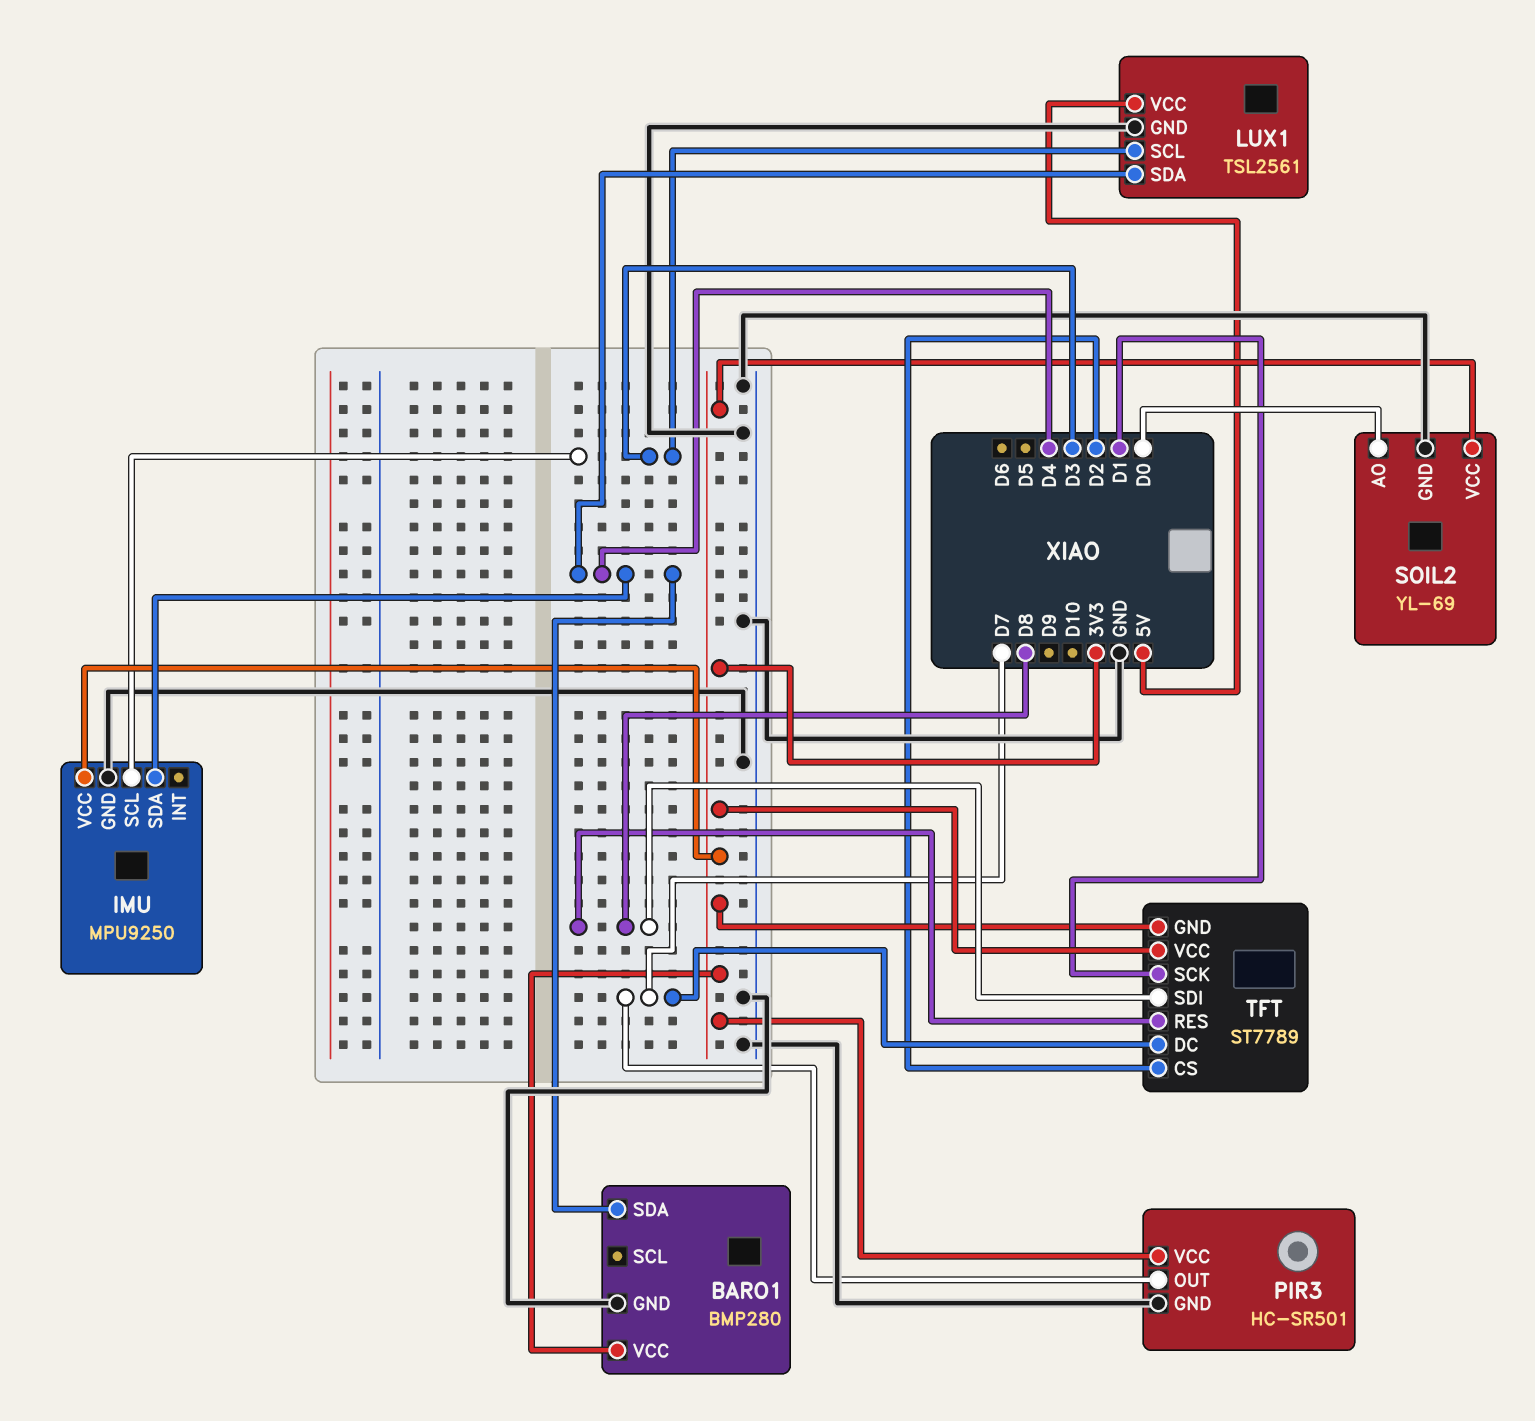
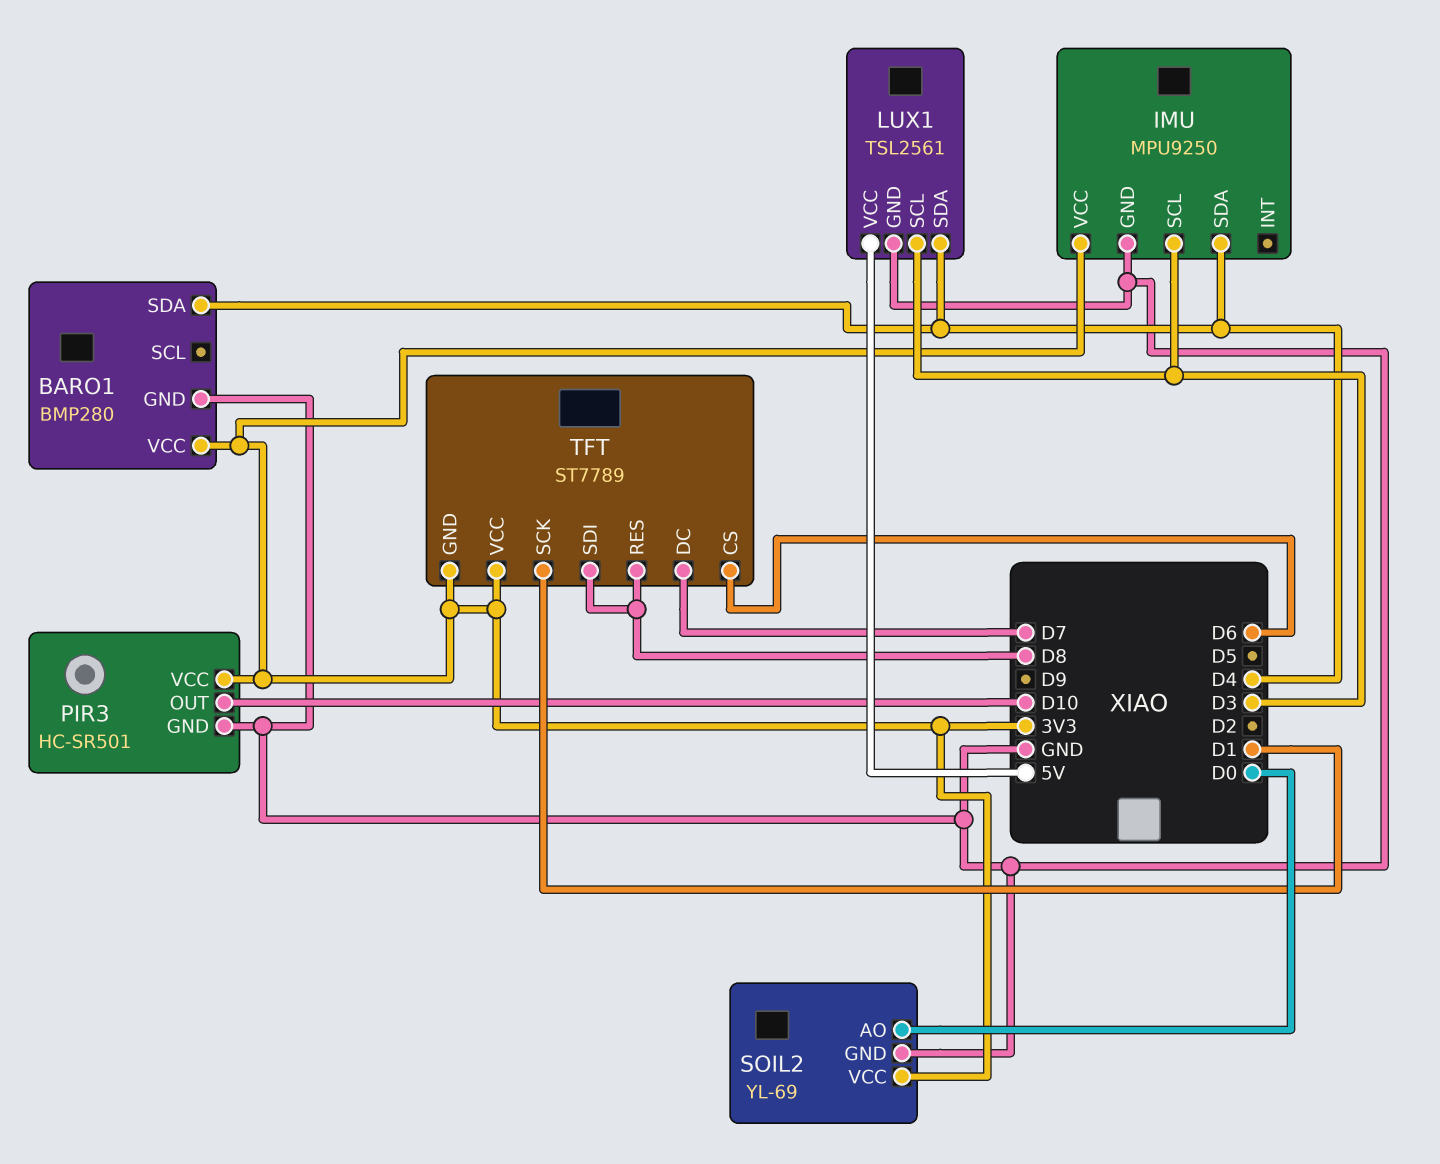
PIR3 pin OUT: D7 -> D10
TFT pin CS: D2 -> D6

